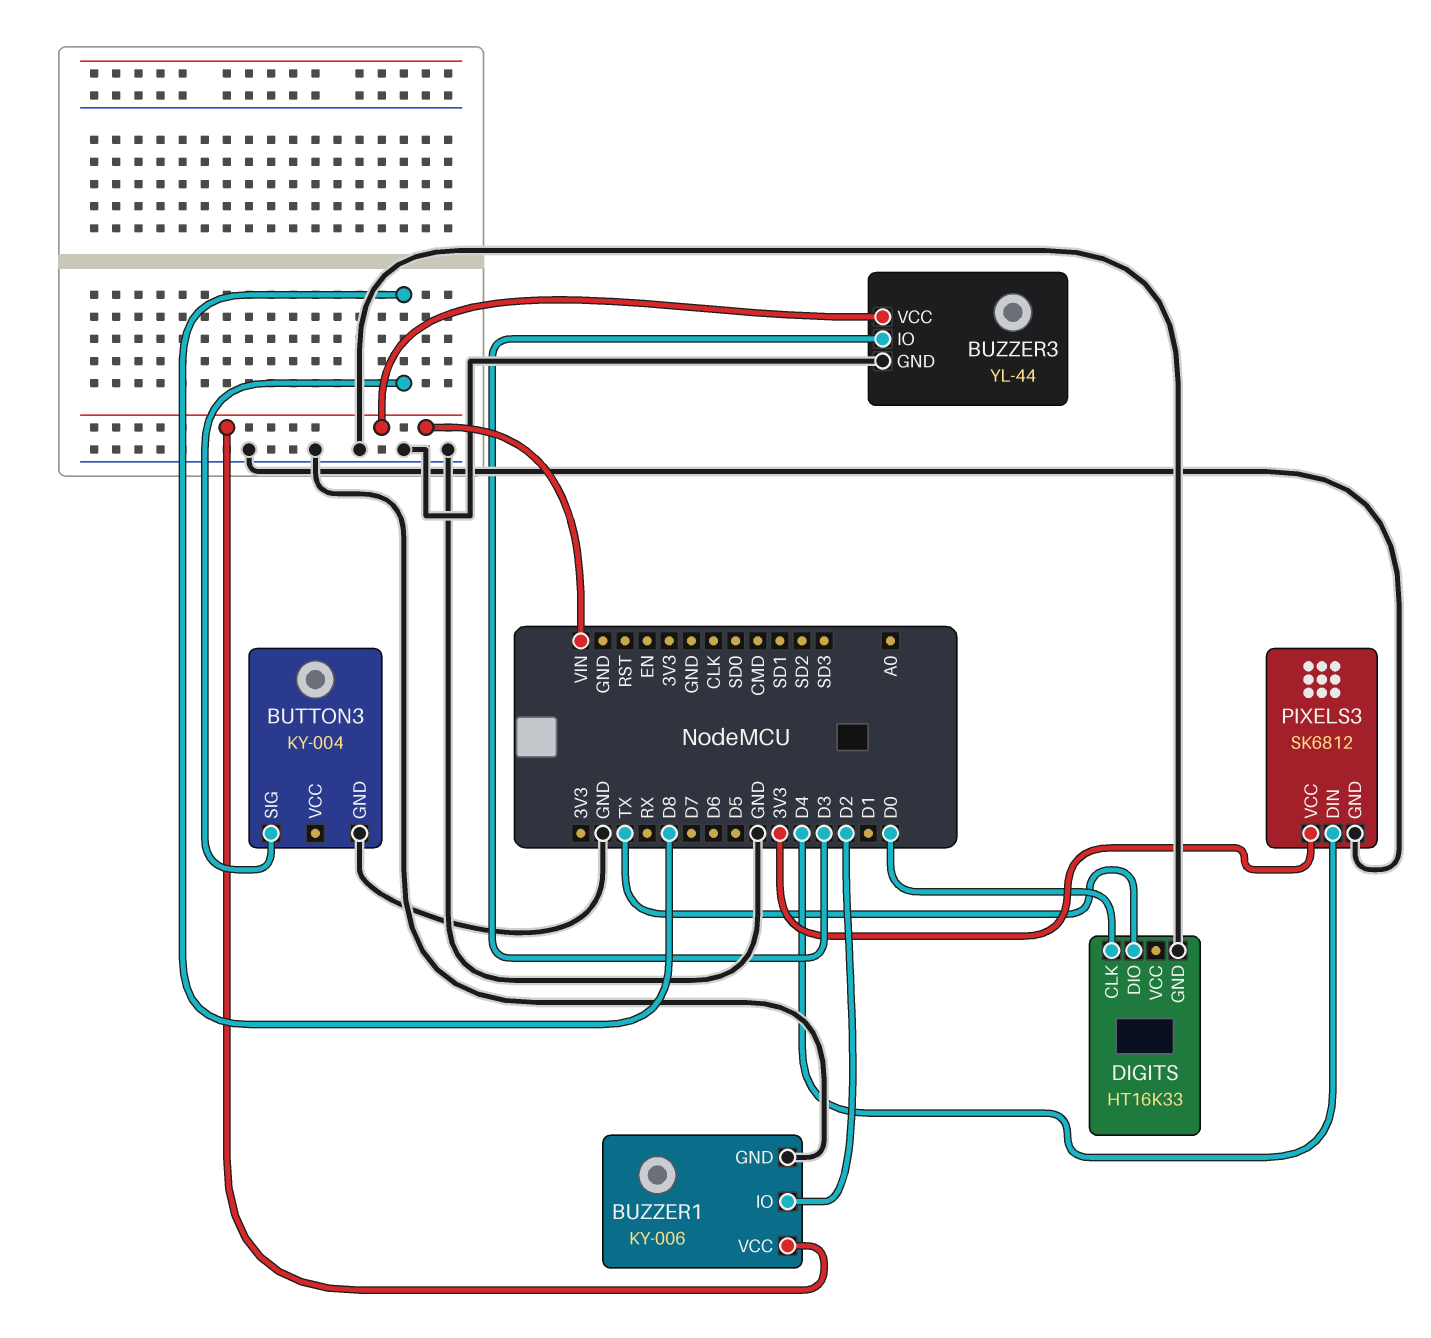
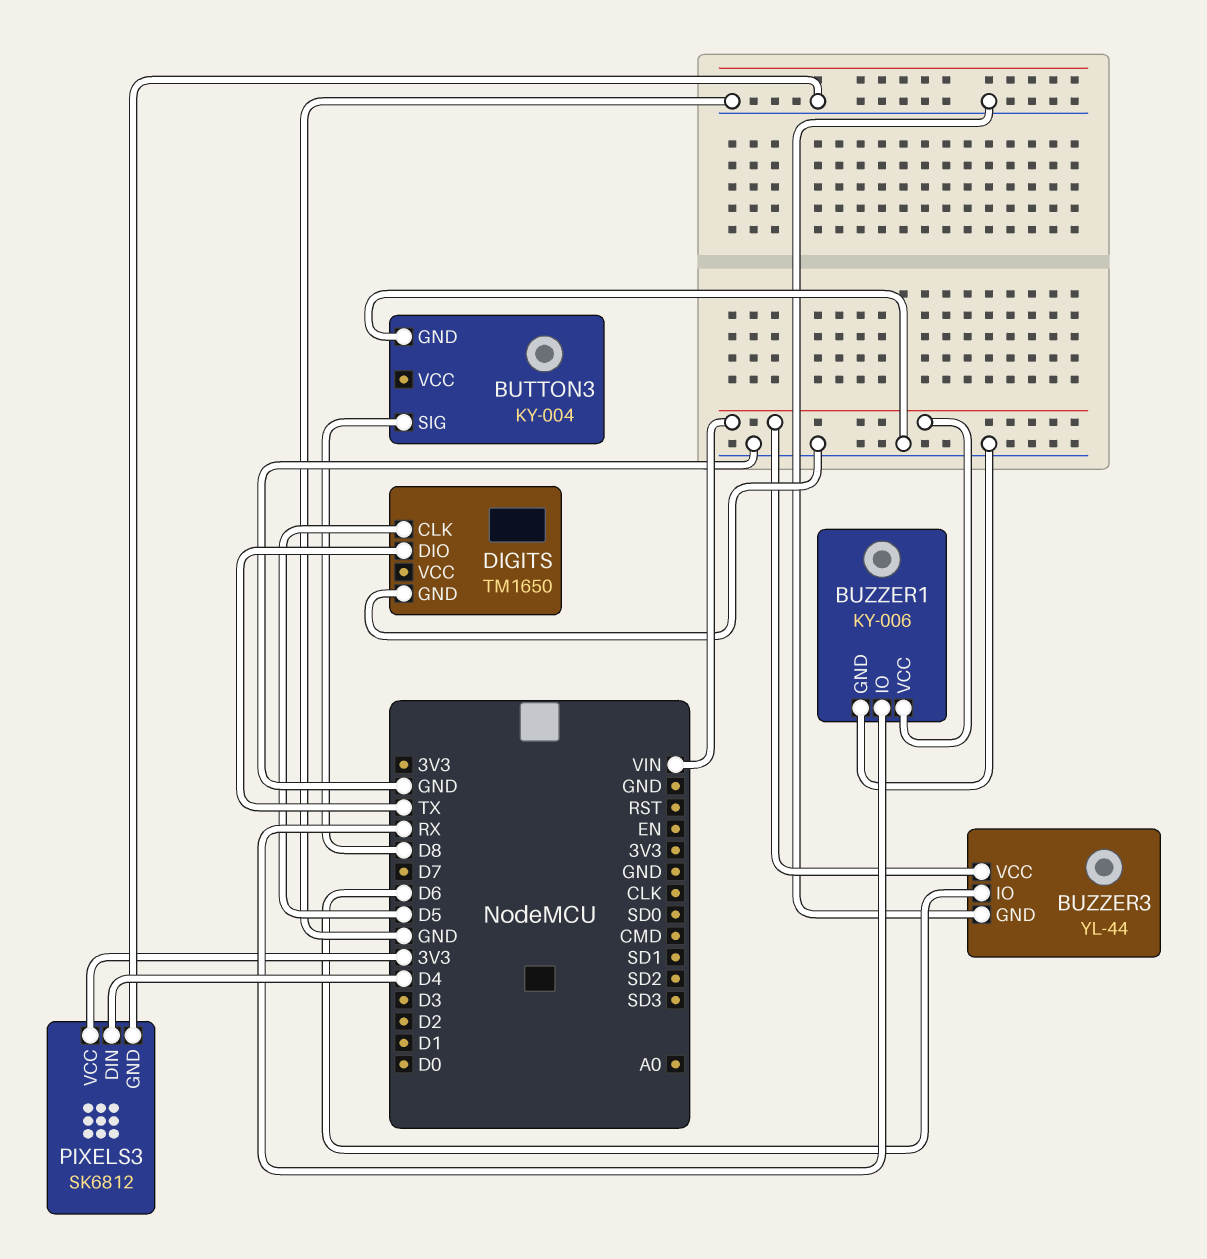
BUZZER1 pin IO: D2 -> RX
BUZZER3 pin IO: D3 -> D6
DIGITS: HT16K33 -> TM1650
DIGITS pin CLK: D0 -> D5

